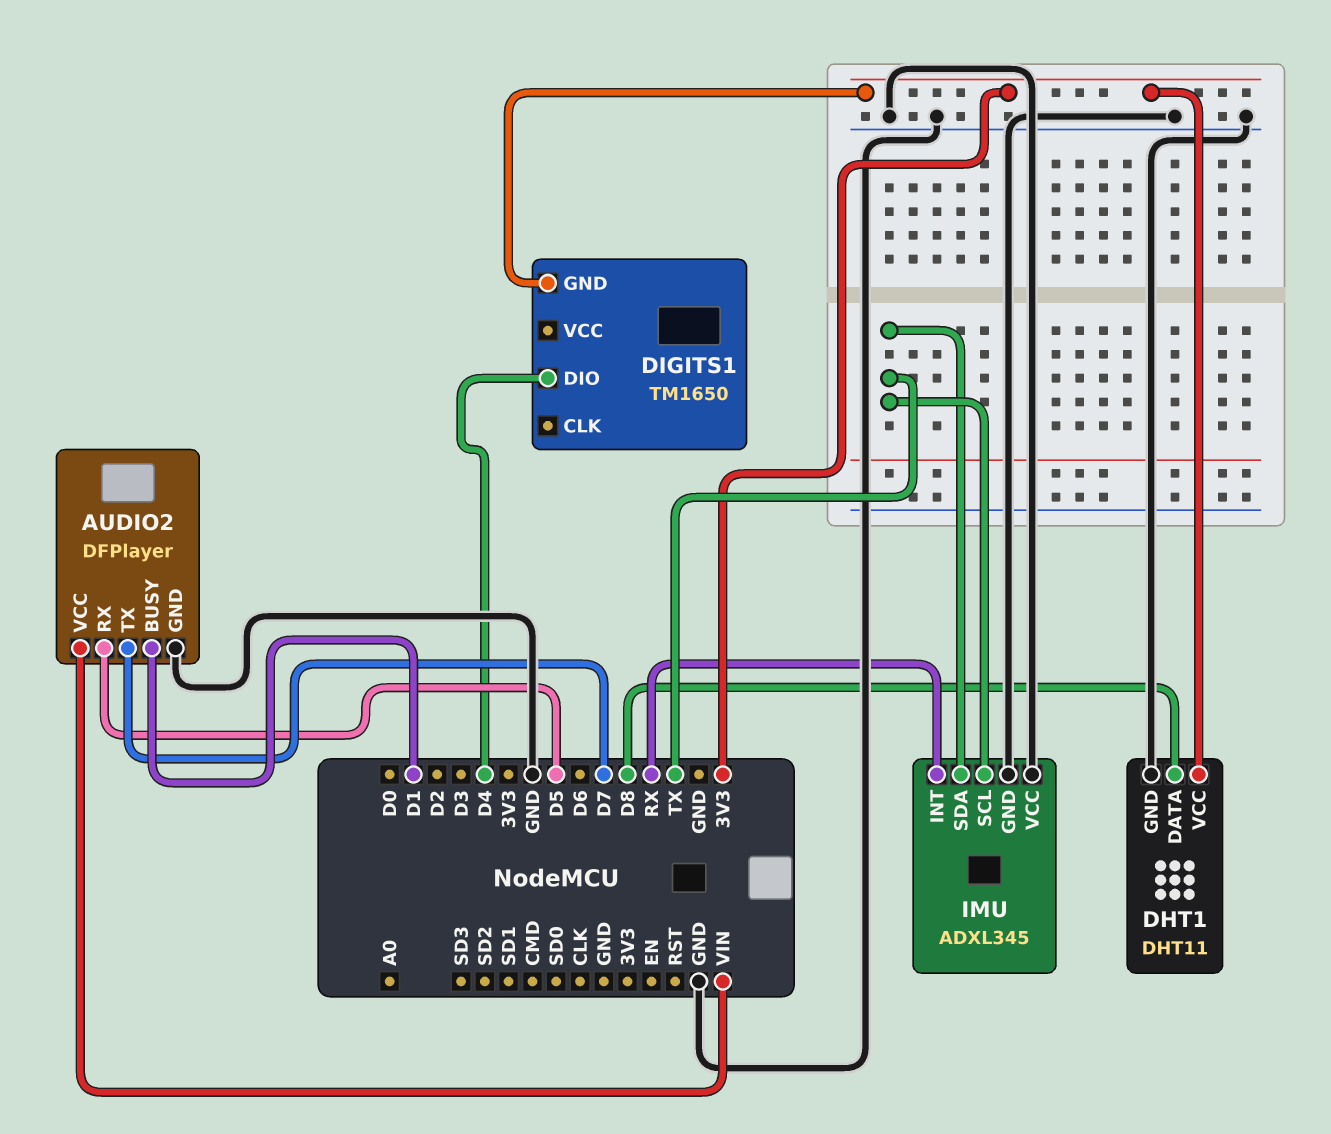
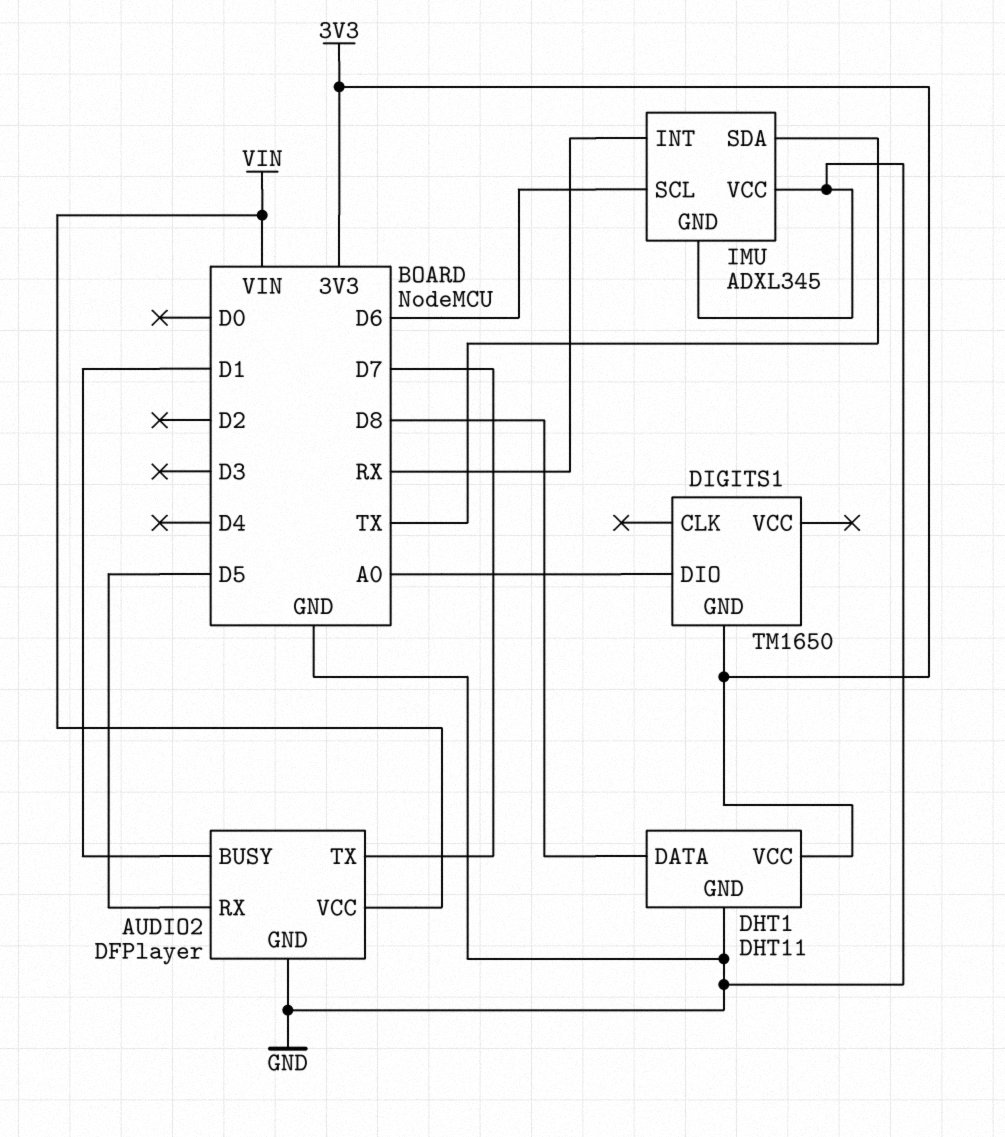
DIGITS1 pin DIO: D4 -> A0
IMU pin SCL: TX -> D6

